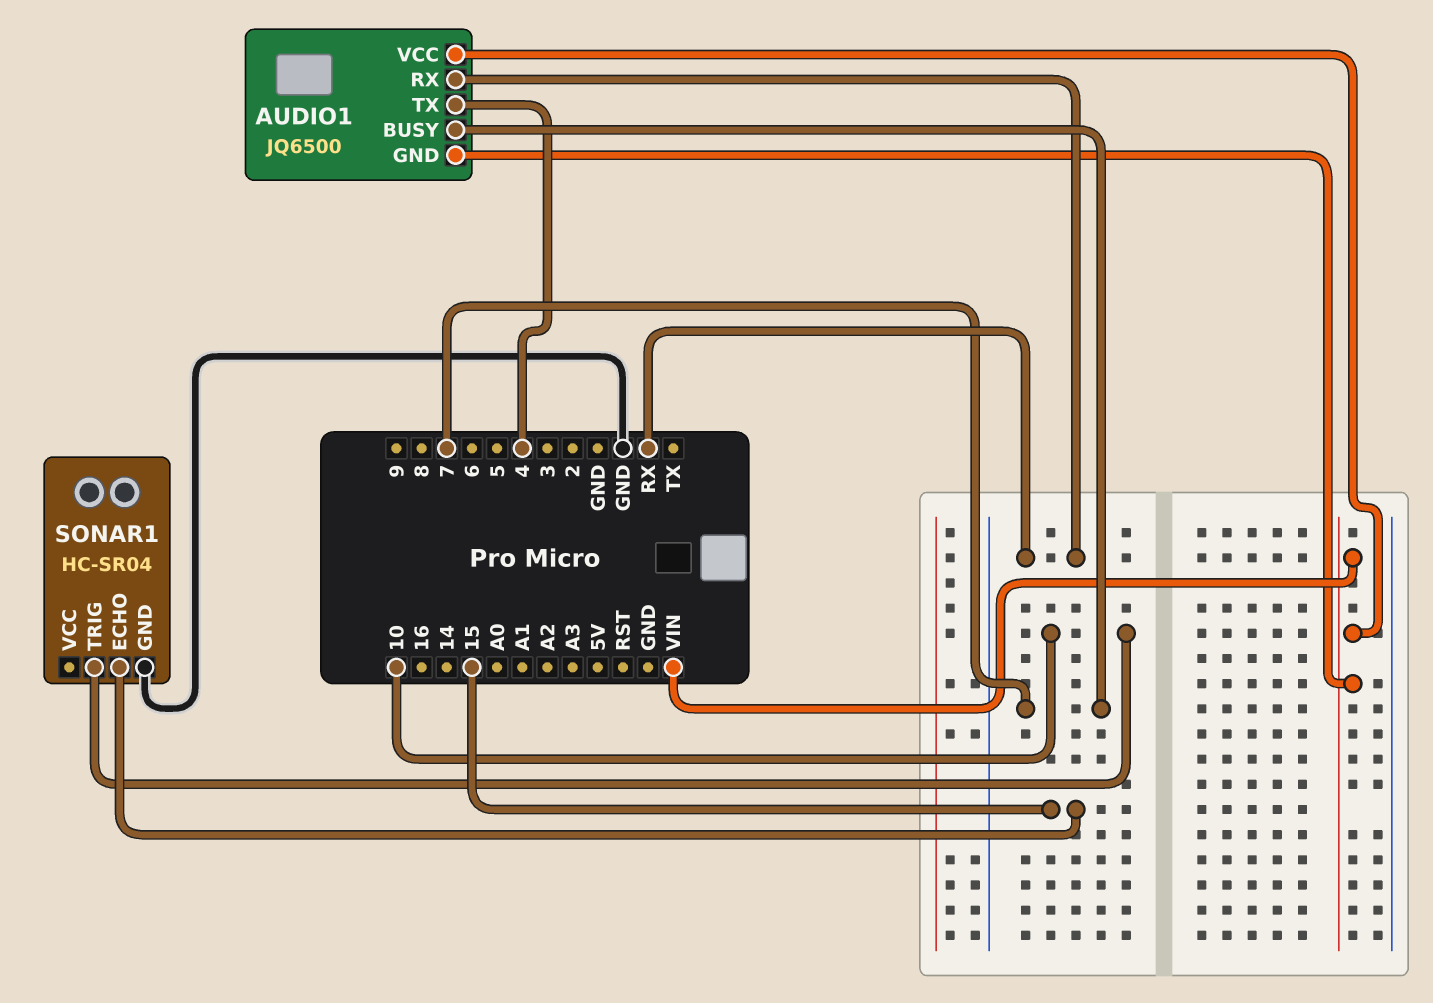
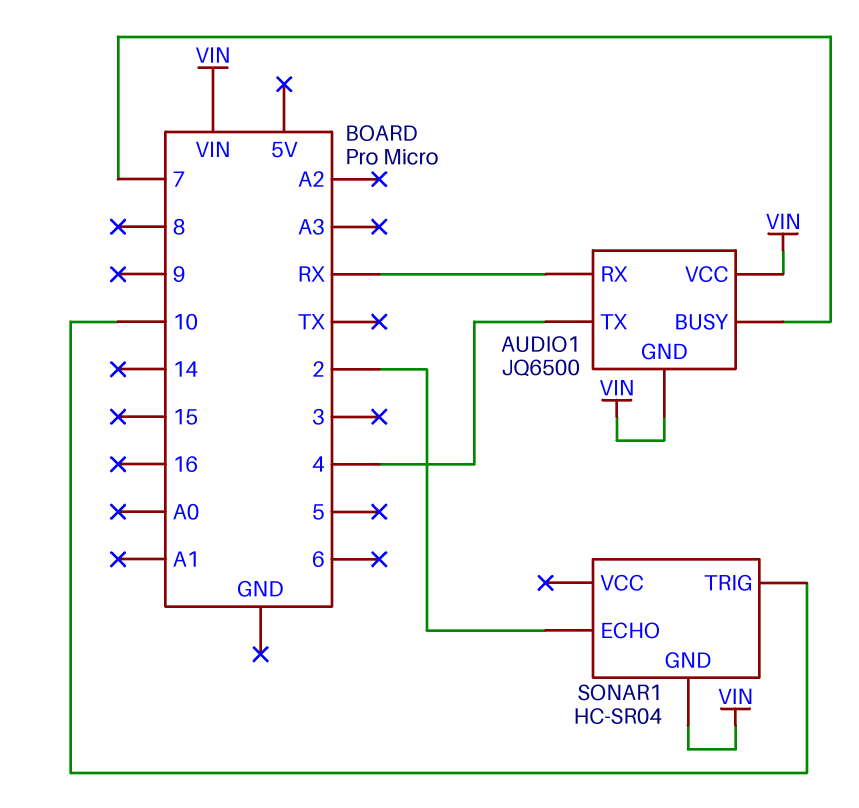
SONAR1 pin ECHO: 15 -> 2
SONAR1 pin GND: GND -> VIN

